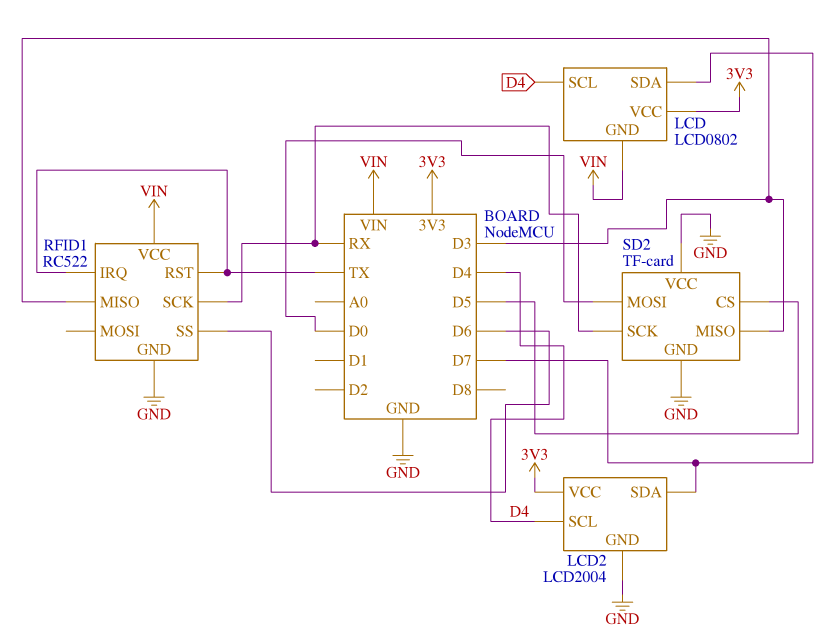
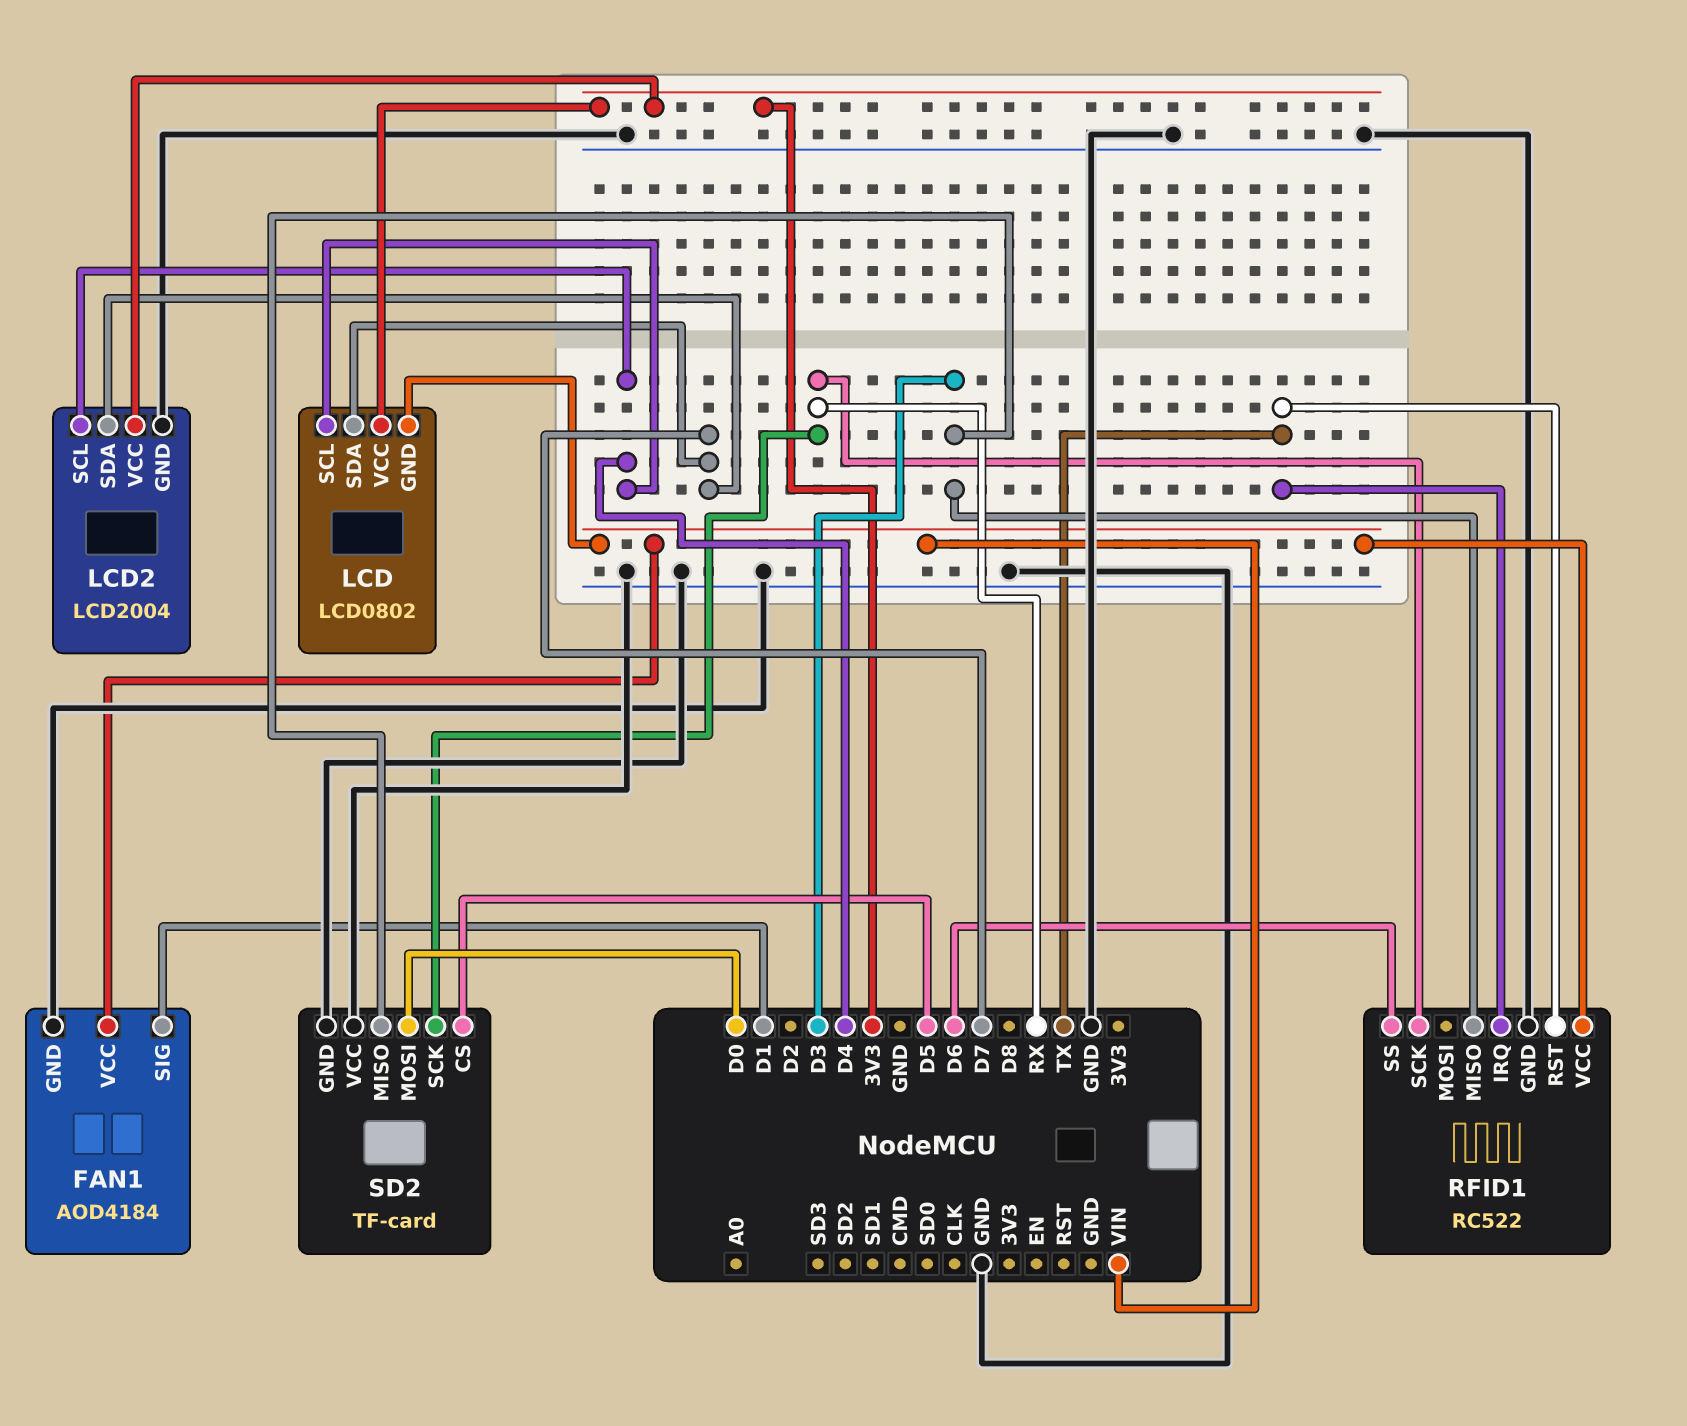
FAN1: none -> AOD4184
FAN1 pin GND: none -> GND
FAN1 pin SIG: none -> D1
FAN1 pin VCC: none -> VIN

